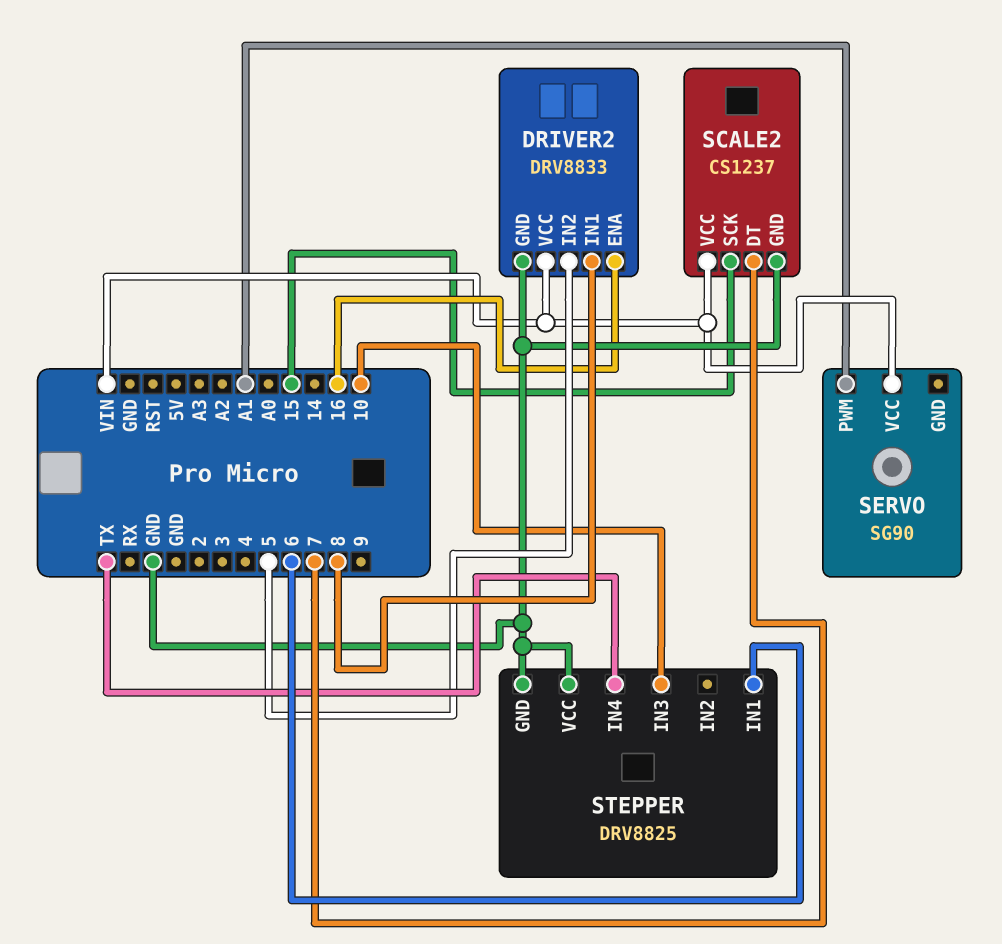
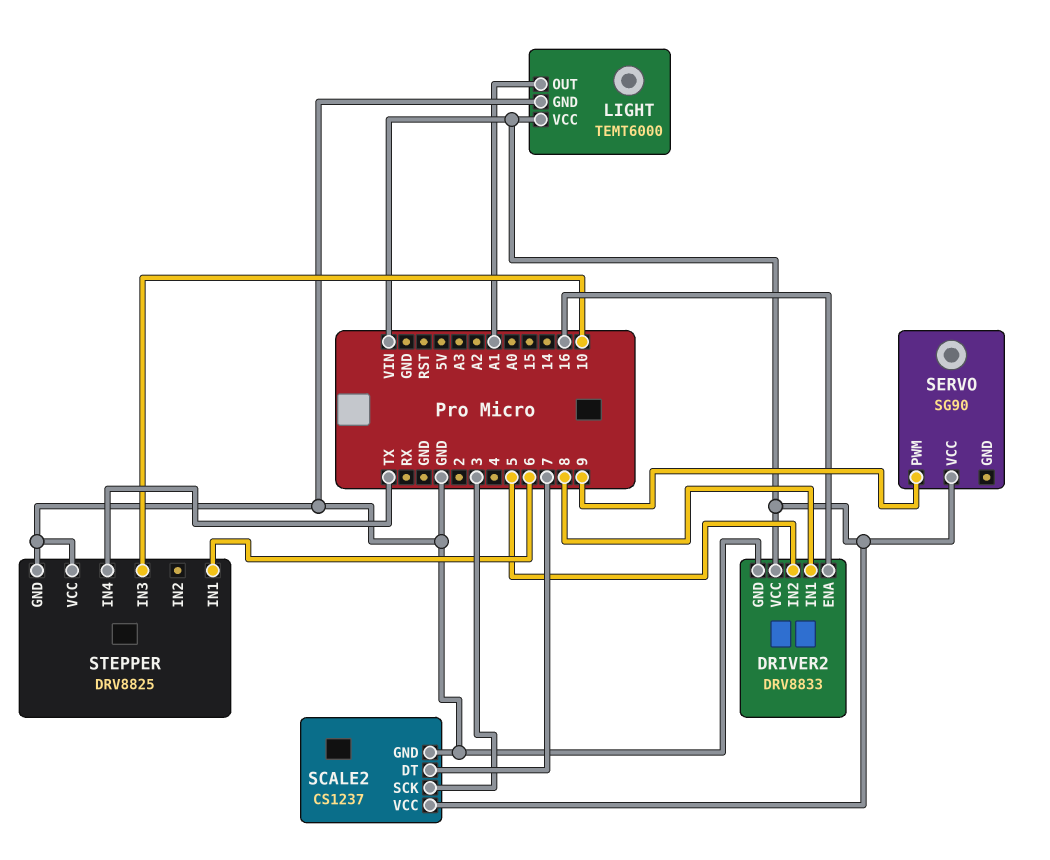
LIGHT: none -> TEMT6000
LIGHT pin GND: none -> GND
LIGHT pin OUT: none -> A1
LIGHT pin VCC: none -> VIN
SCALE2 pin SCK: 15 -> 3
SERVO pin PWM: A1 -> 9

